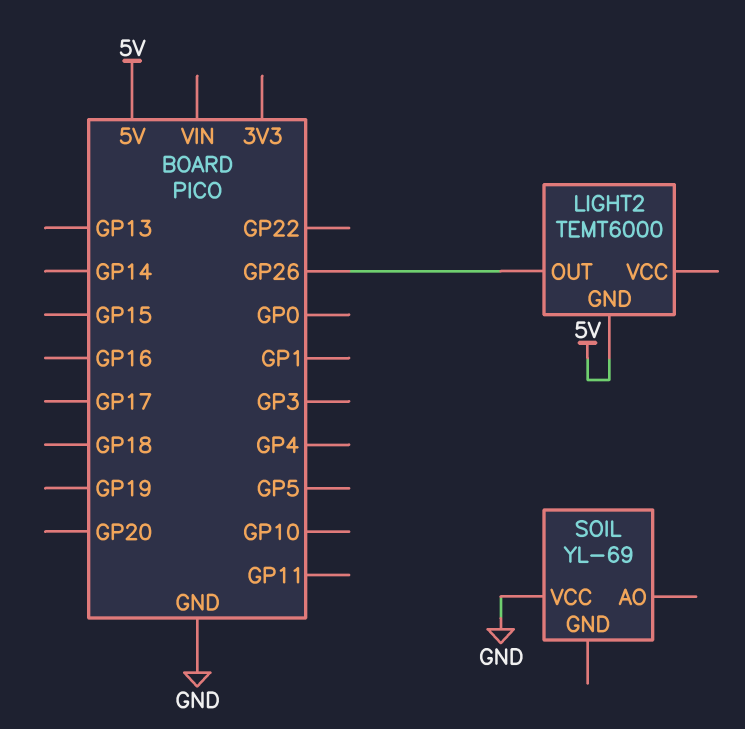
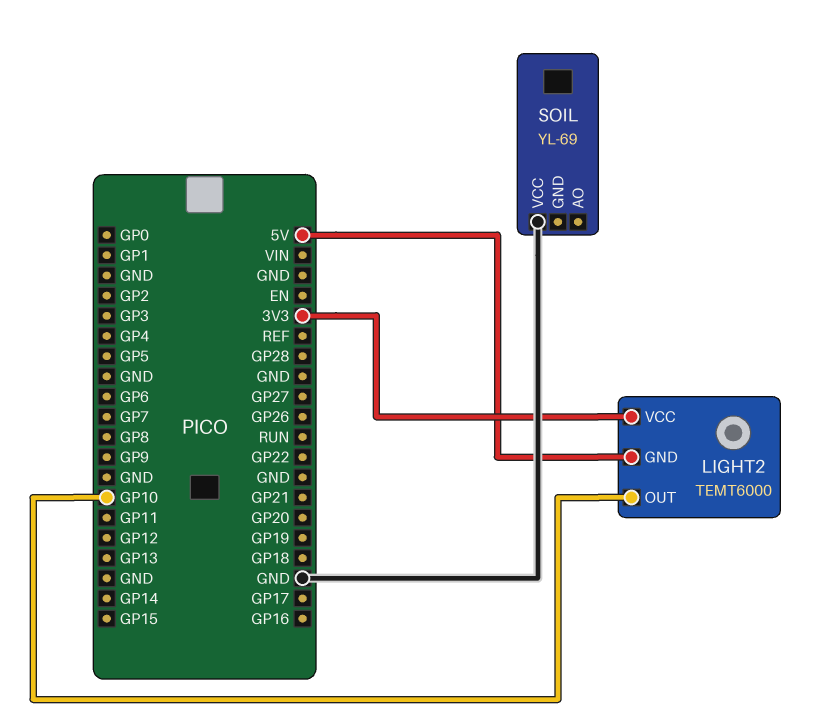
LIGHT2 pin OUT: GP26 -> GP10
LIGHT2 pin VCC: none -> 3V3

